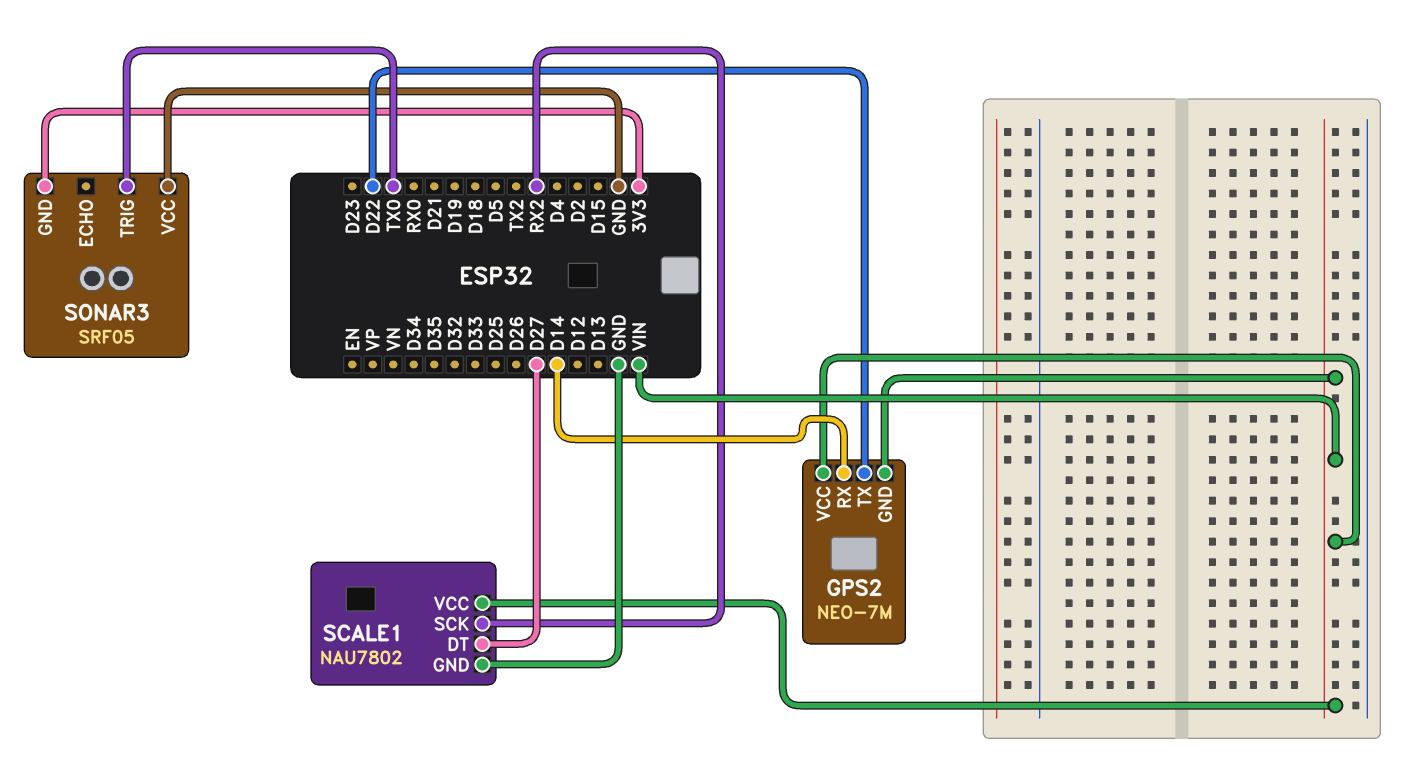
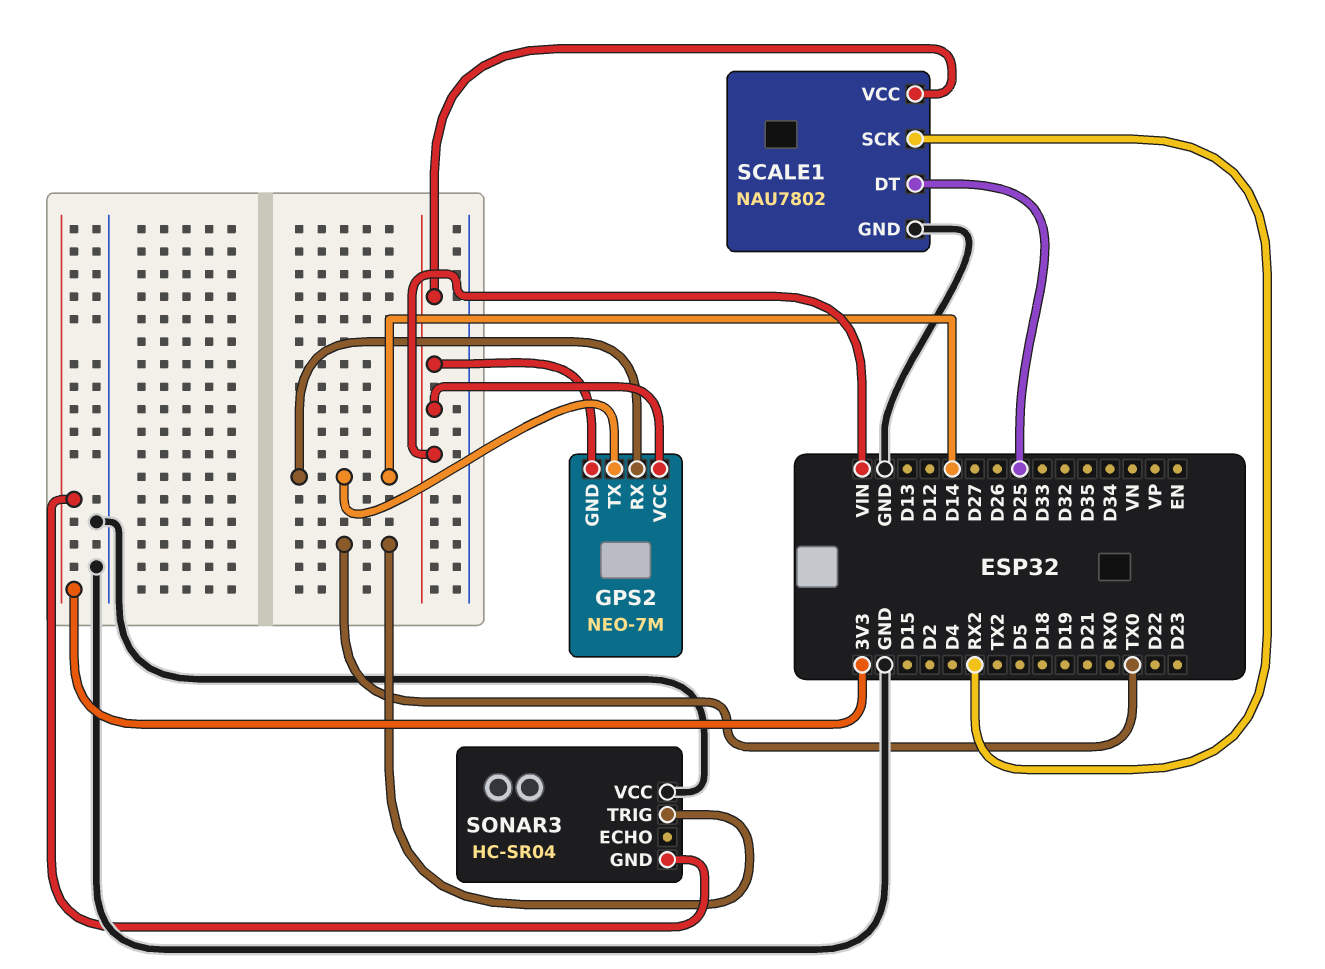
GPS2 pin TX: D22 -> D14
SCALE1 pin DT: D27 -> D25
SONAR3: SRF05 -> HC-SR04

